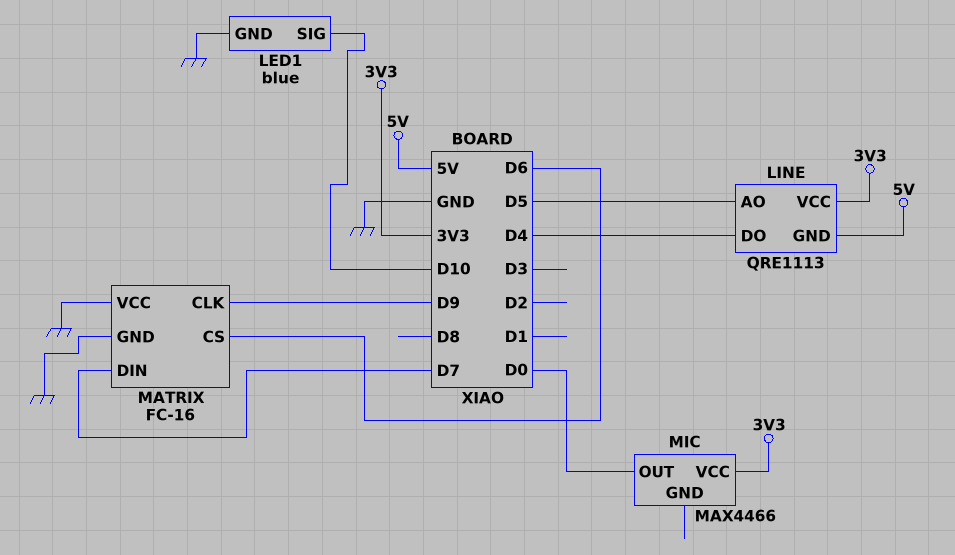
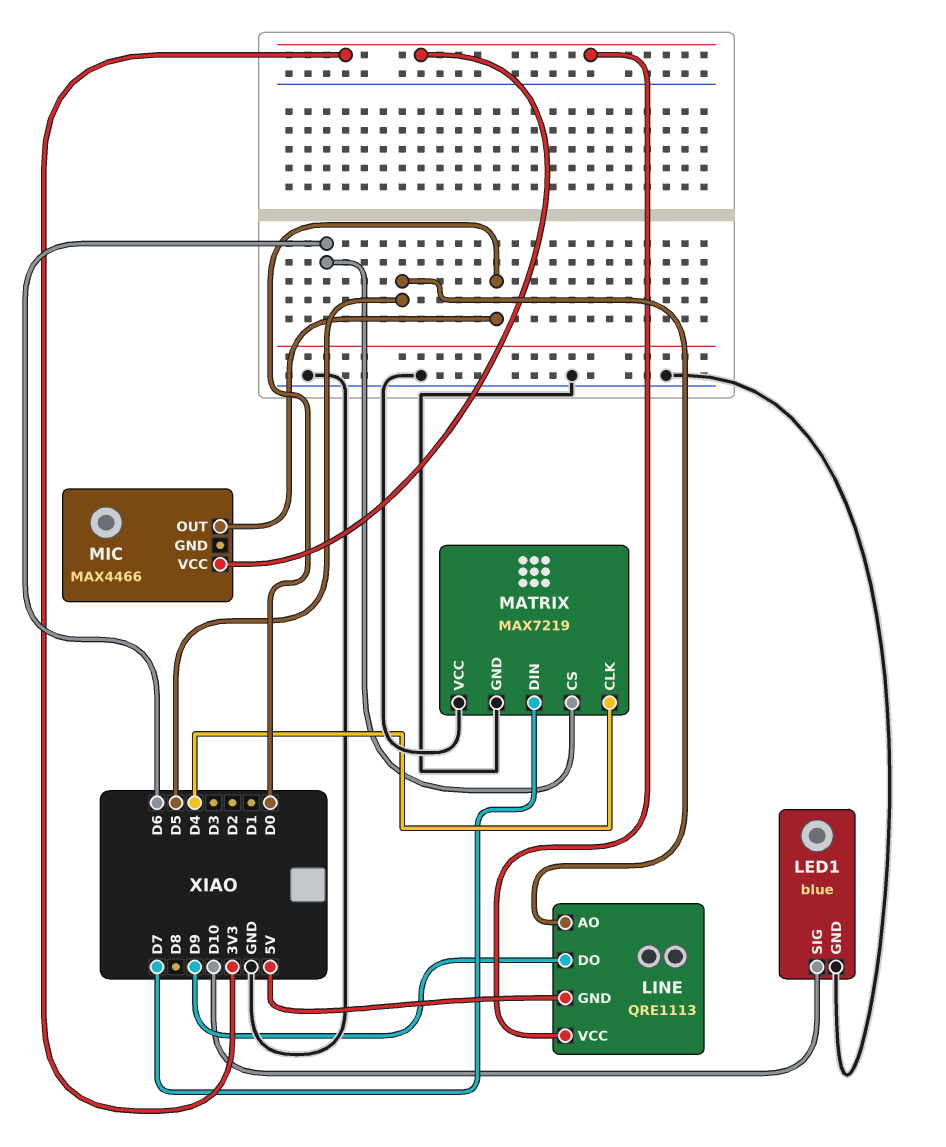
LINE pin DO: D4 -> D9
MATRIX: FC-16 -> MAX7219
MATRIX pin CLK: D9 -> D4

